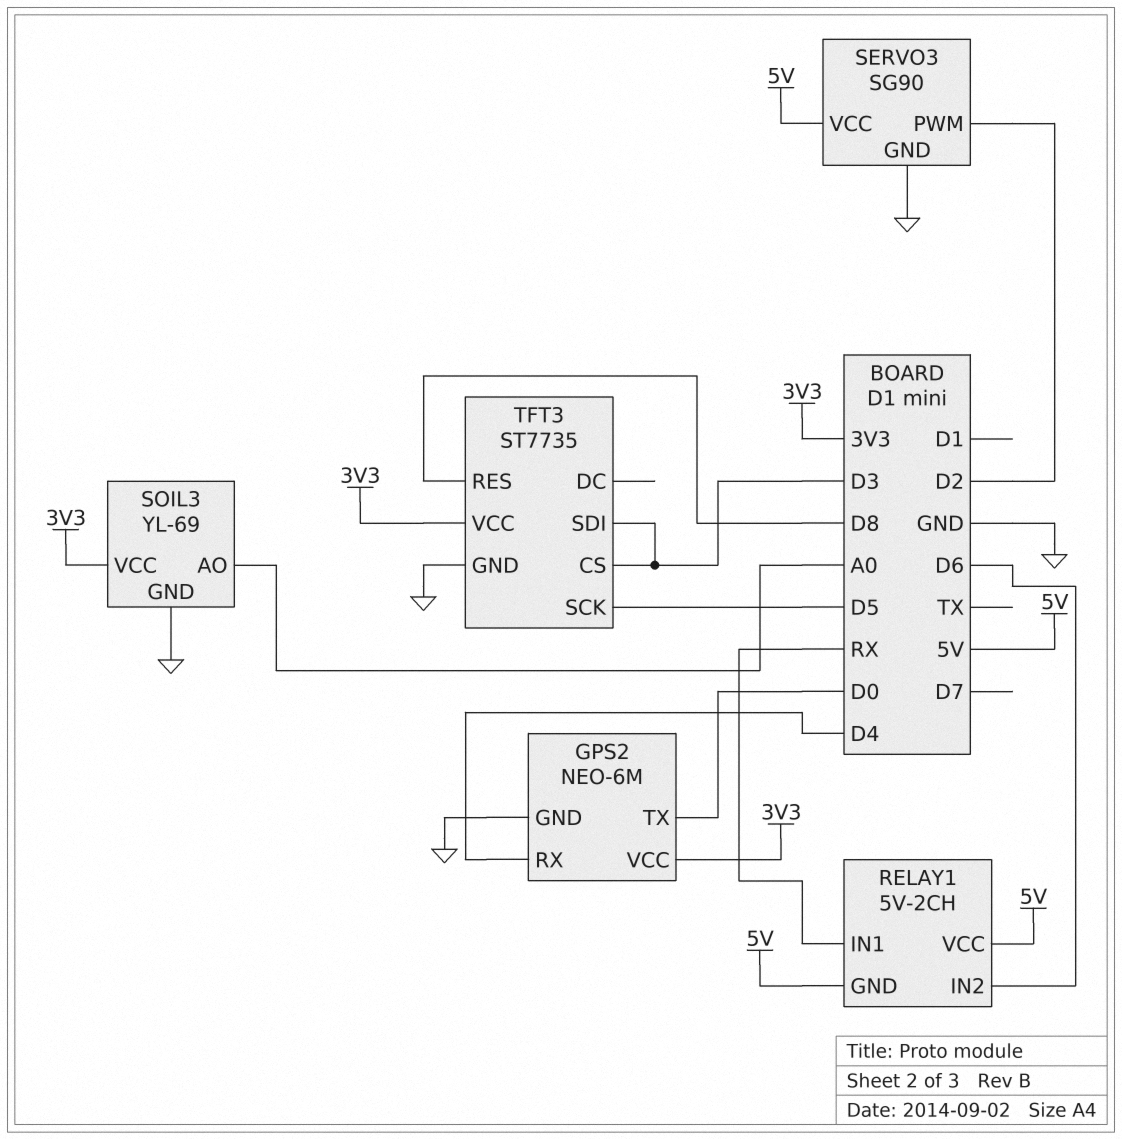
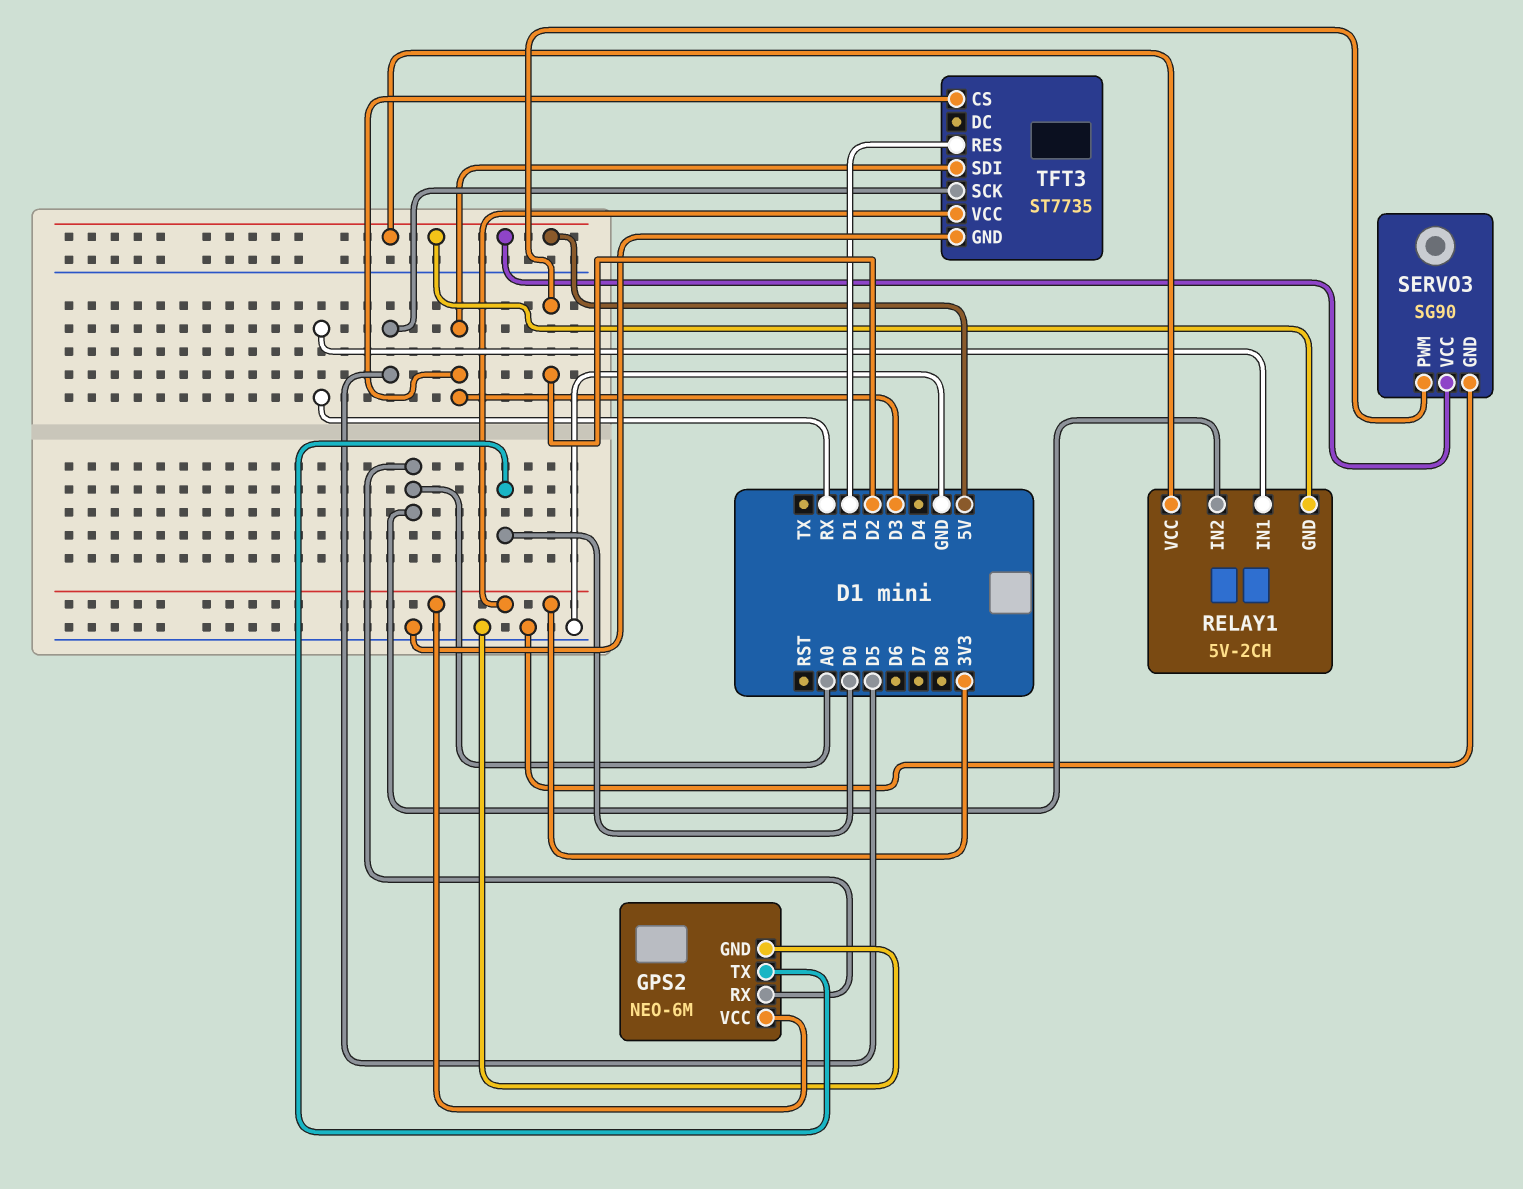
GPS2 pin RX: D4 -> A0
RELAY1 pin IN2: D6 -> A0
SOIL3: YL-69 -> none
SOIL3 pin AO: A0 -> none
SOIL3 pin GND: GND -> none
SOIL3 pin VCC: 3V3 -> none
TFT3 pin RES: D8 -> D1

